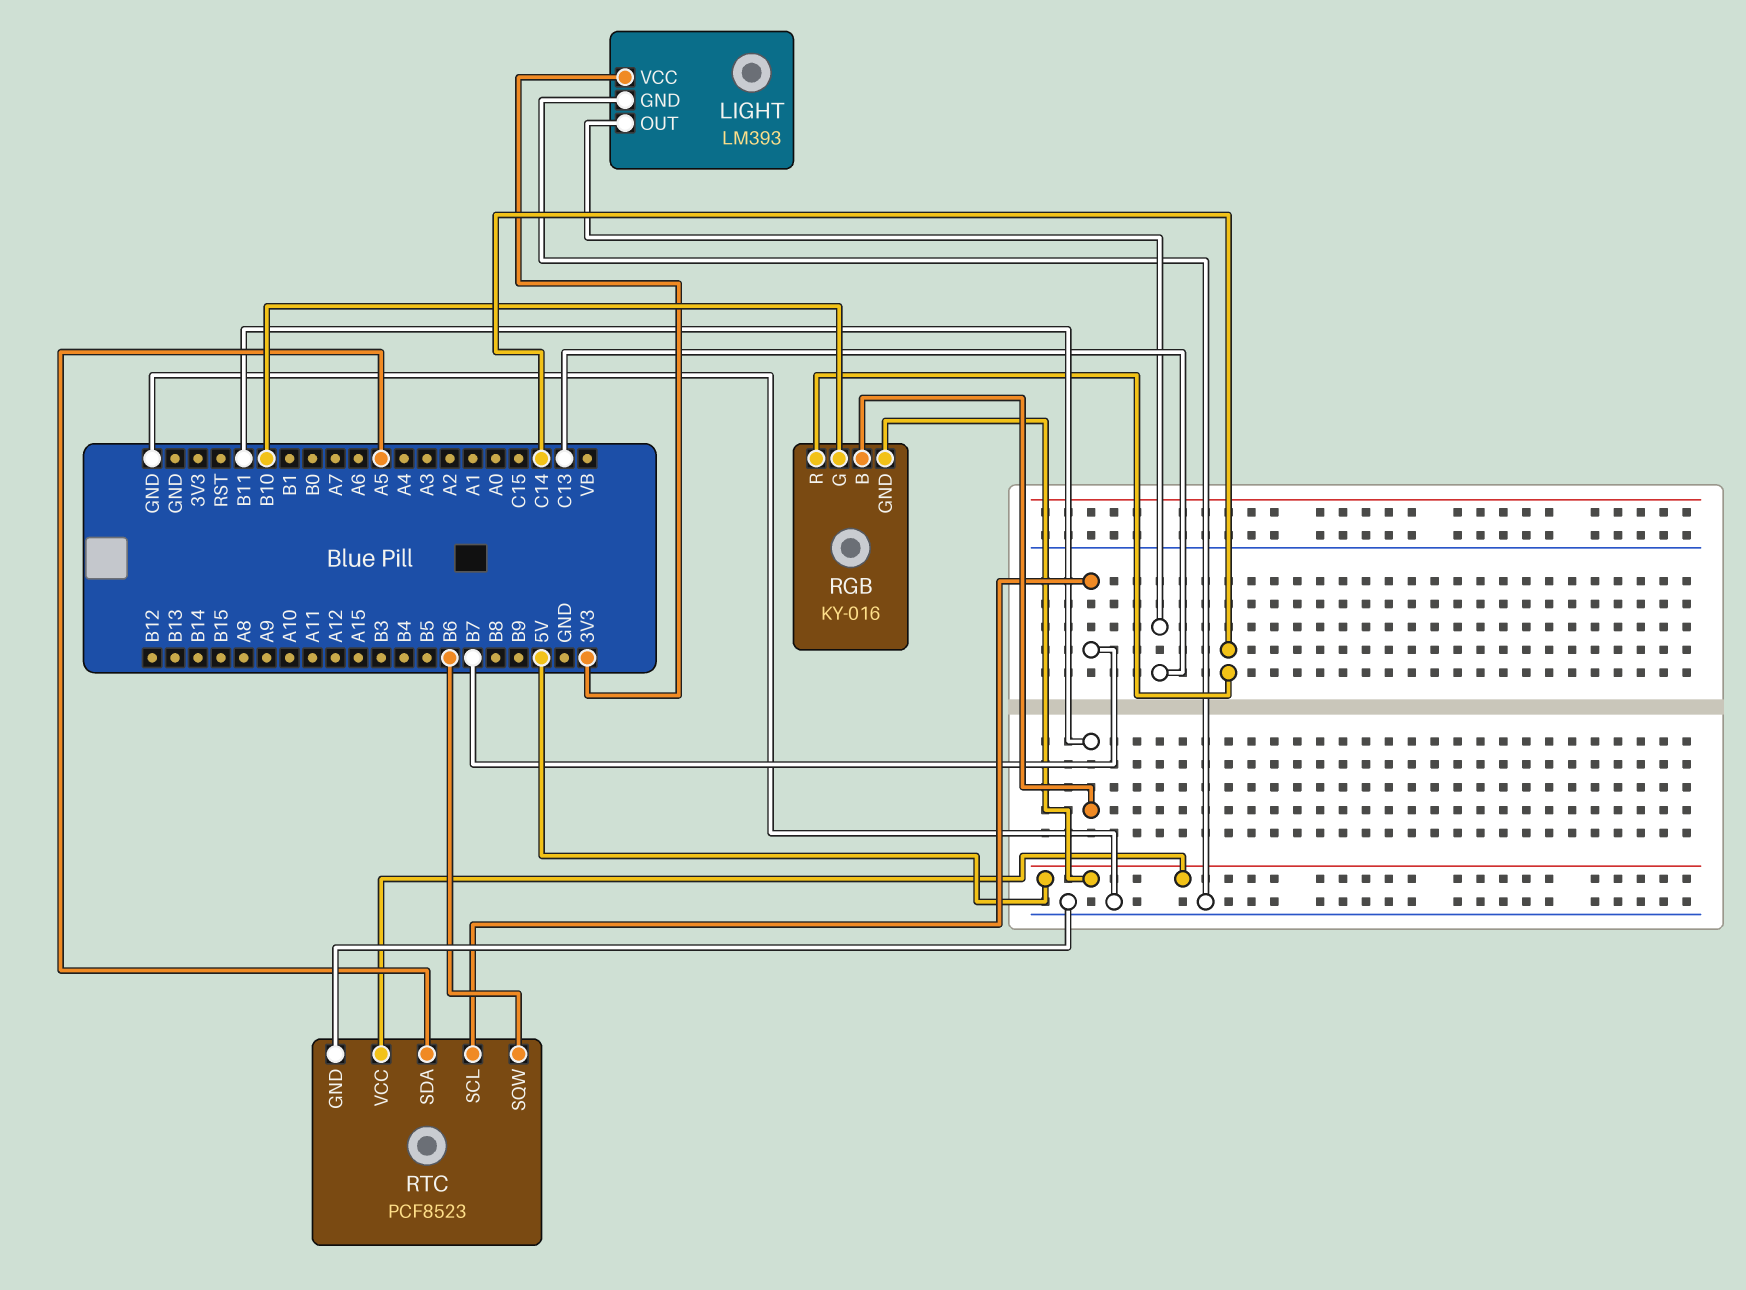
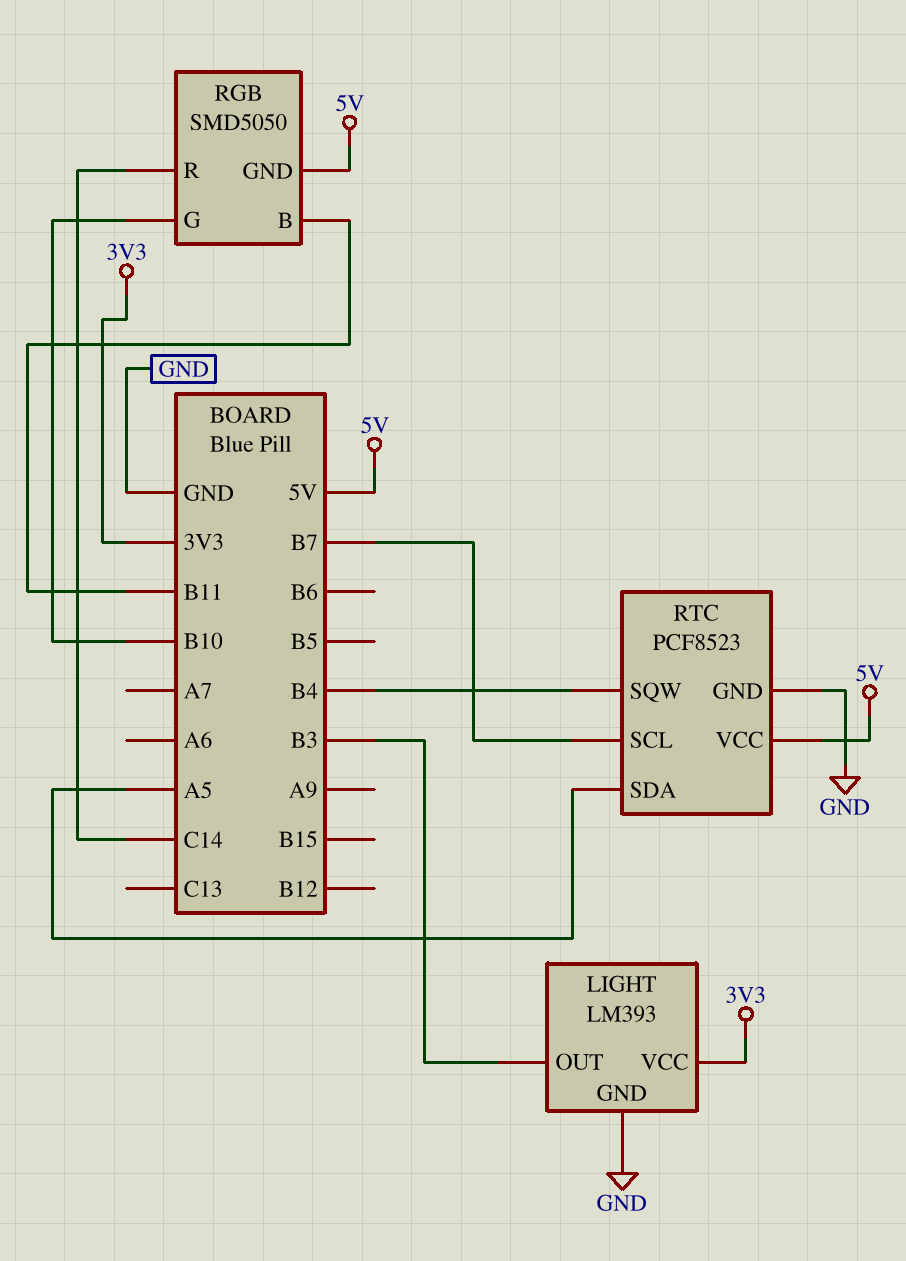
LIGHT pin OUT: C13 -> B3
RGB: KY-016 -> SMD5050
RTC pin SQW: B6 -> B4

